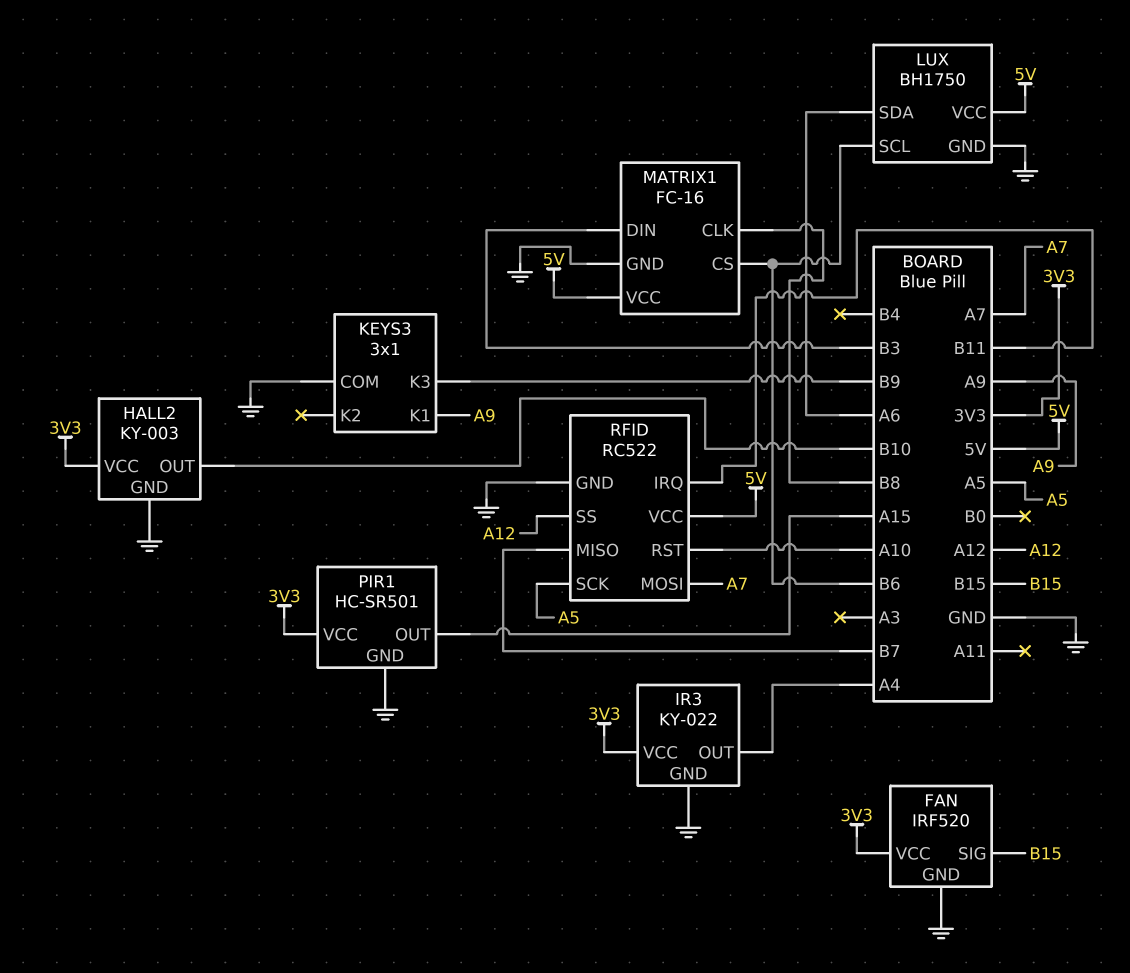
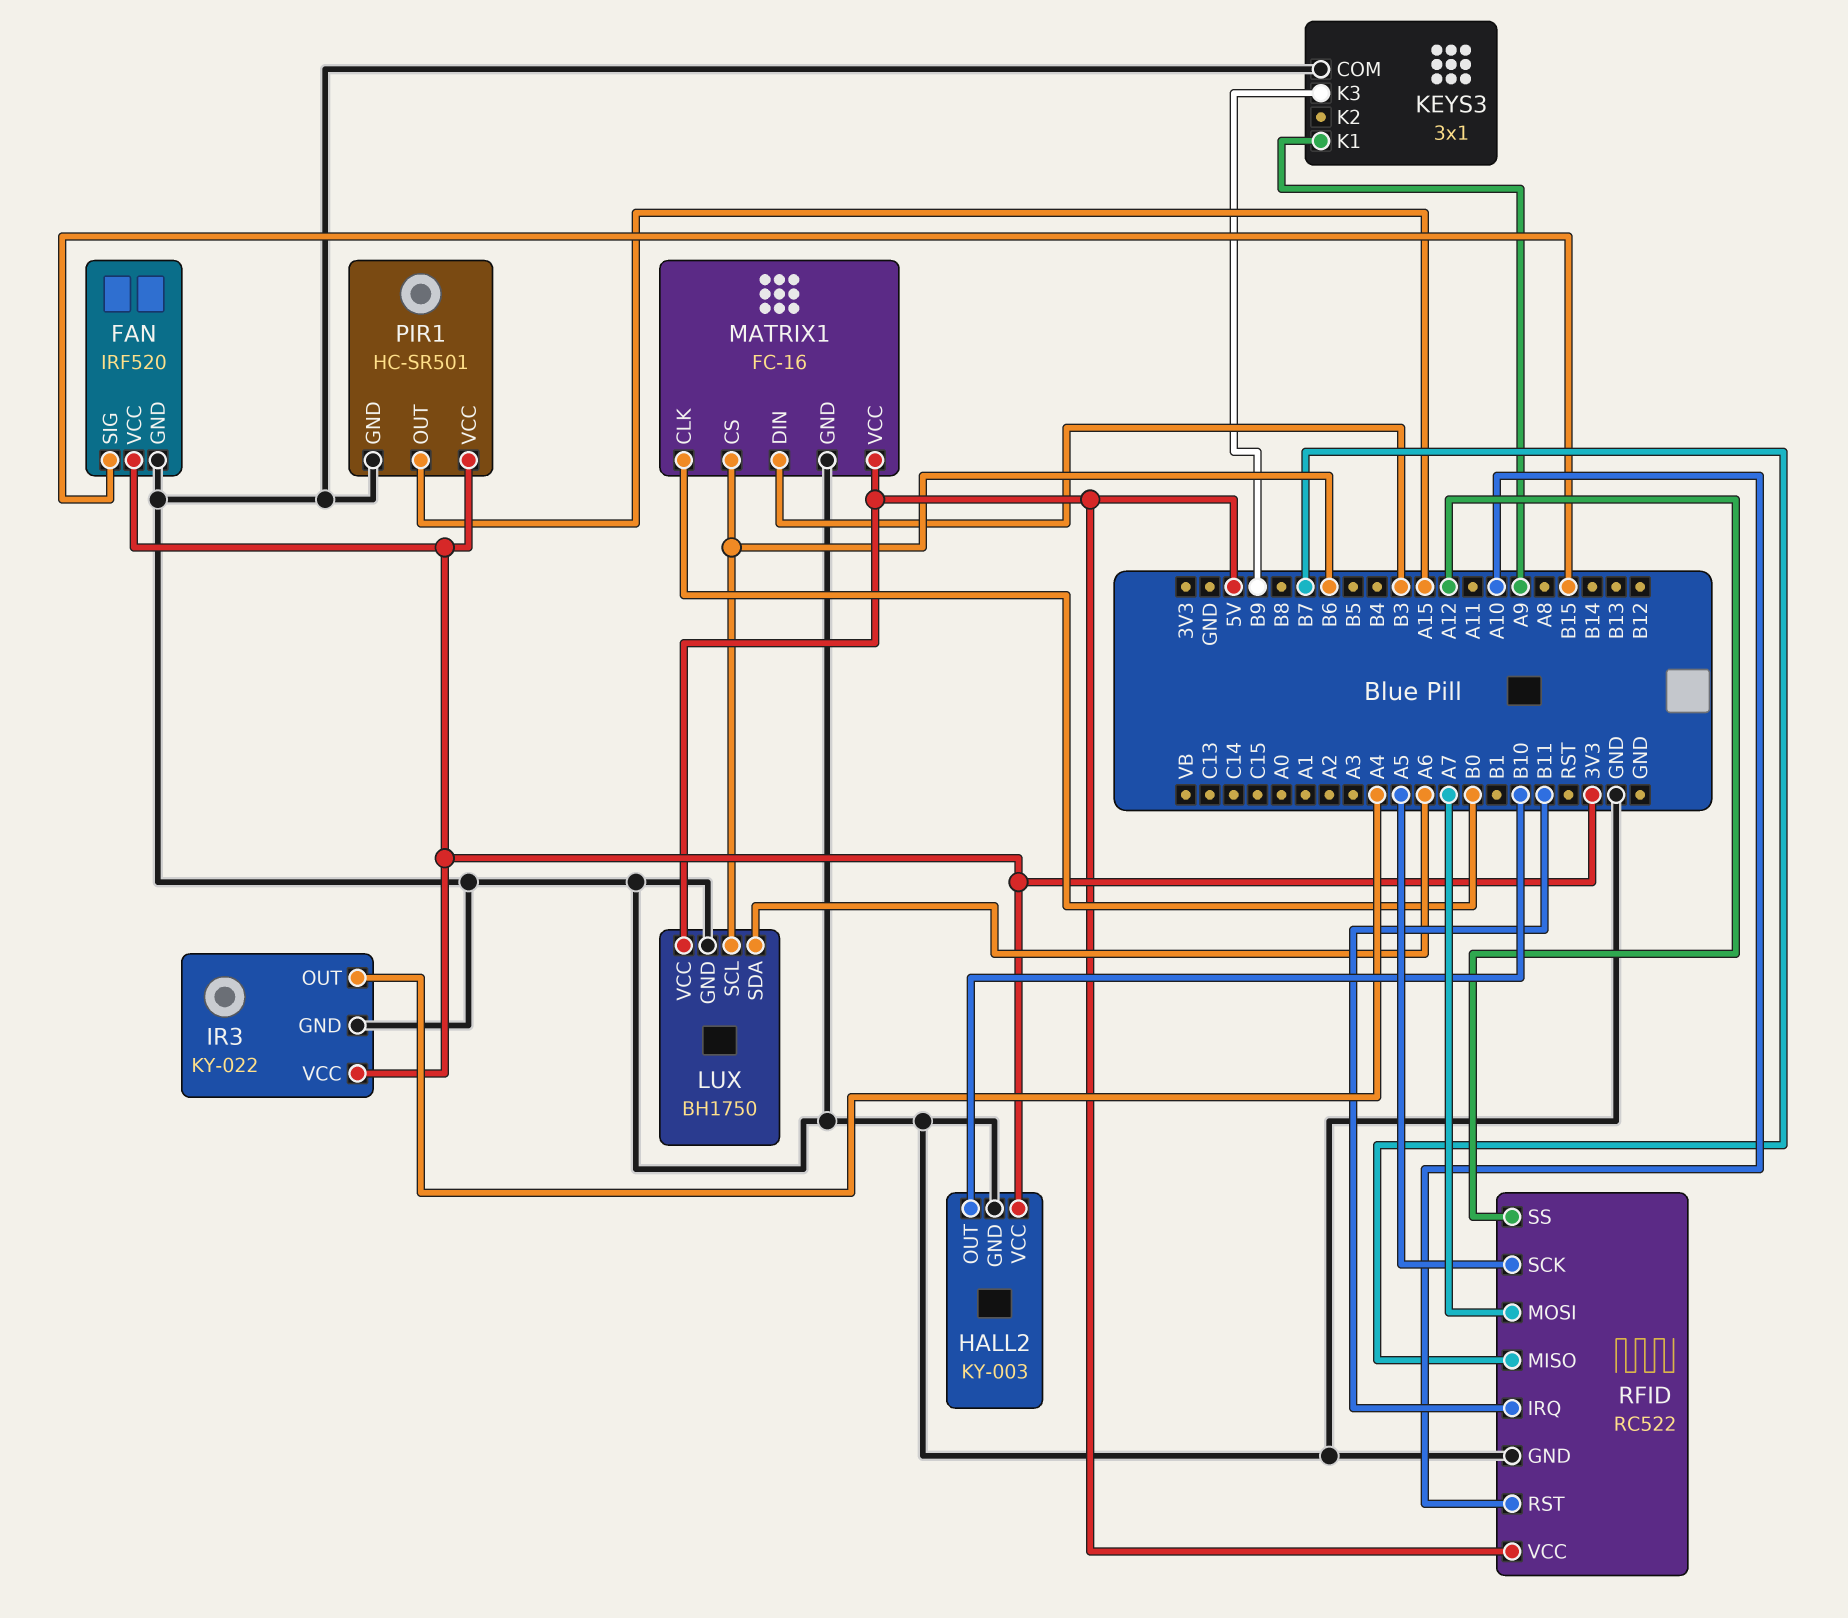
MATRIX1 pin CLK: B8 -> B0

